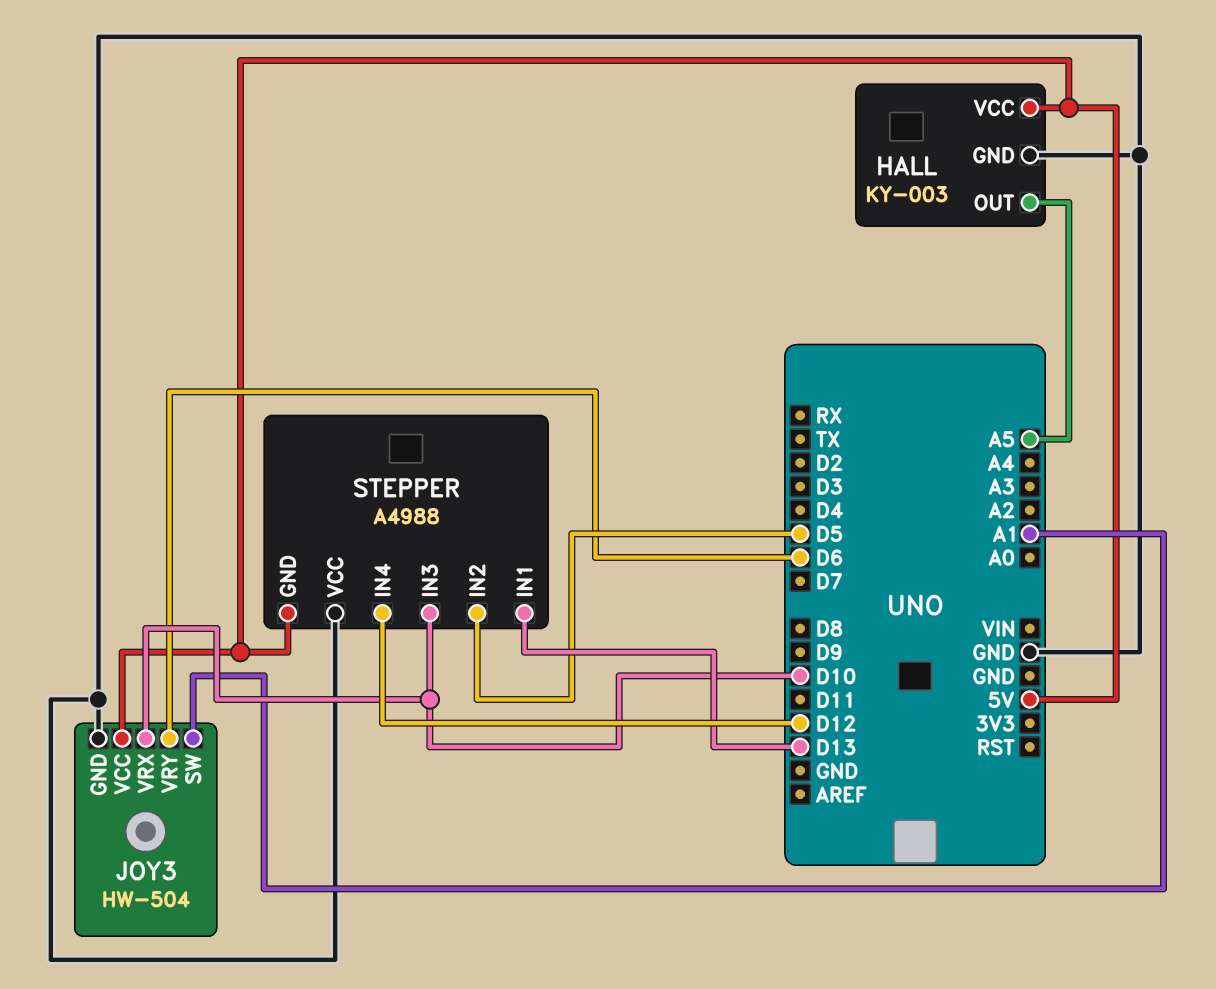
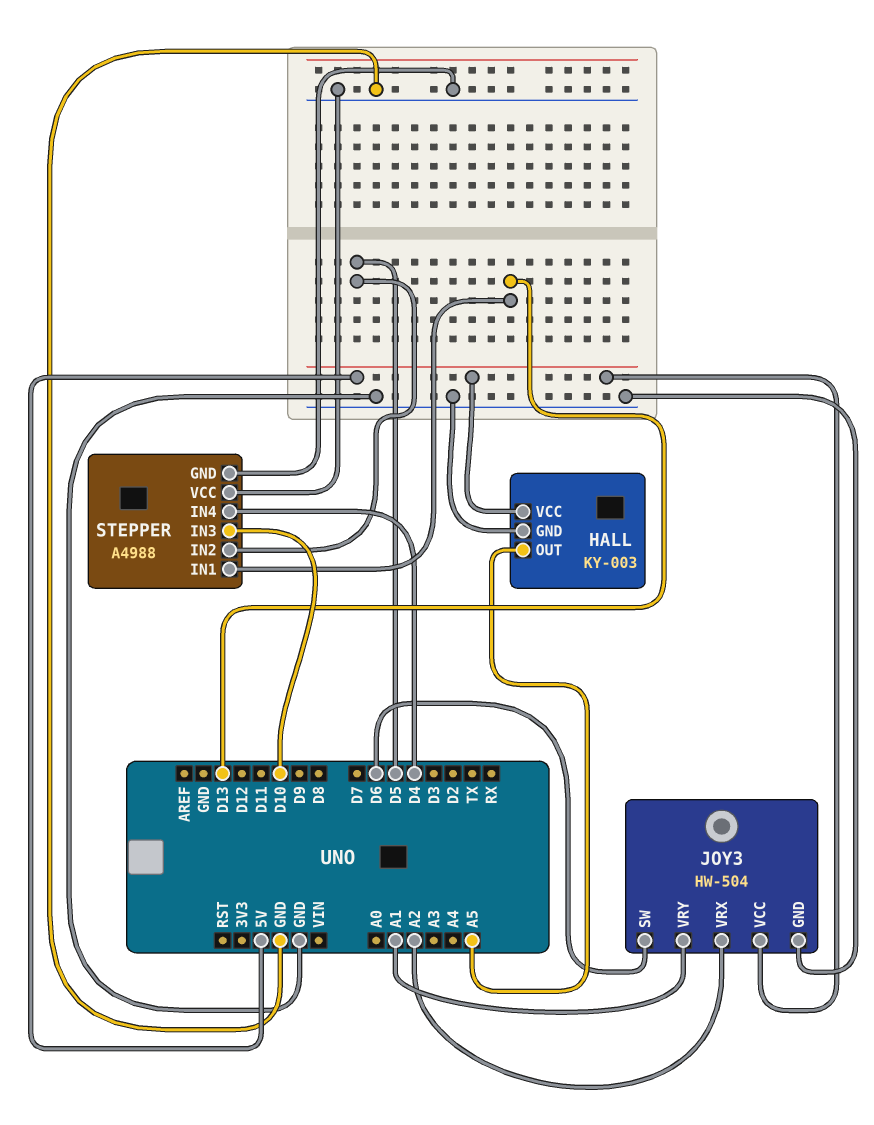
JOY3 pin SW: A1 -> D6
JOY3 pin VRX: D10 -> A2
JOY3 pin VRY: D6 -> A1
STEPPER pin GND: 5V -> GND
STEPPER pin IN4: D12 -> D4

